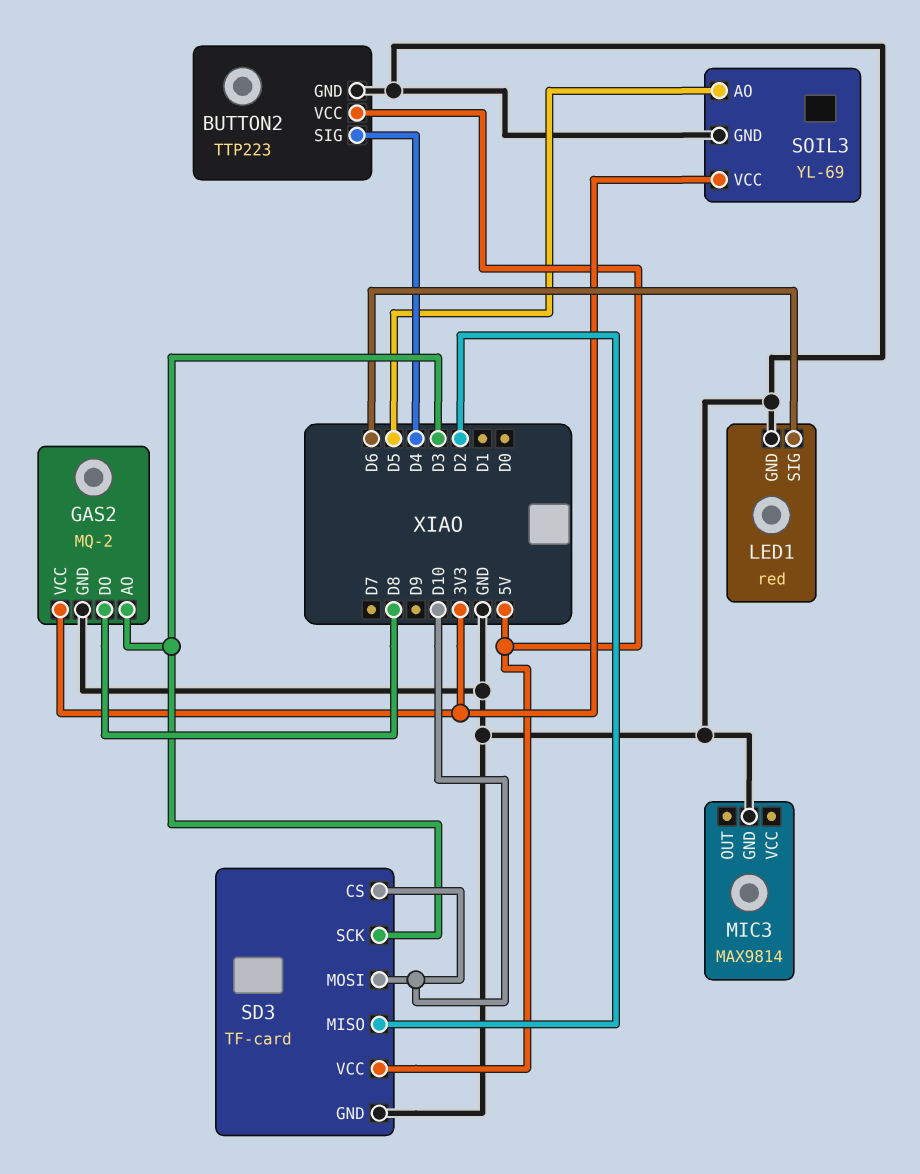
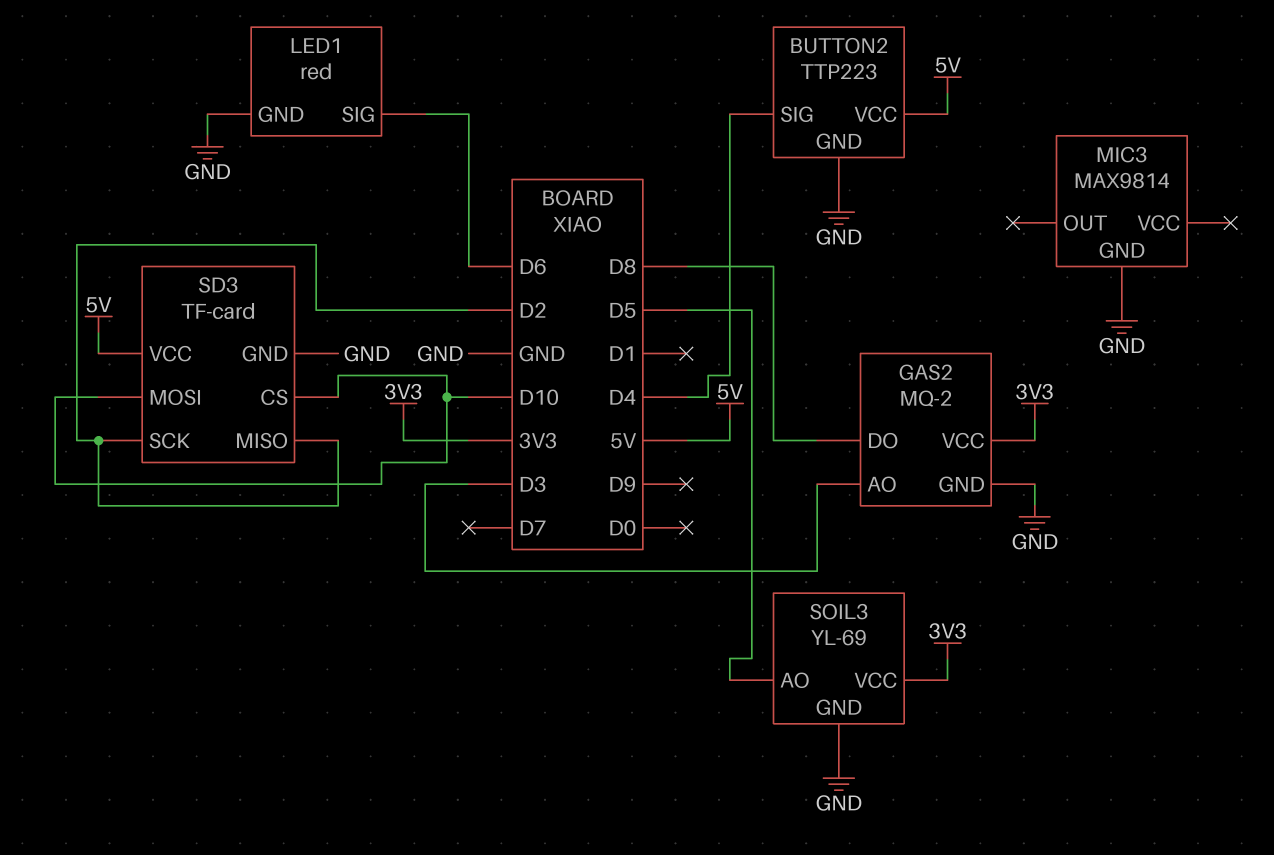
SD3 pin SCK: D3 -> D2

